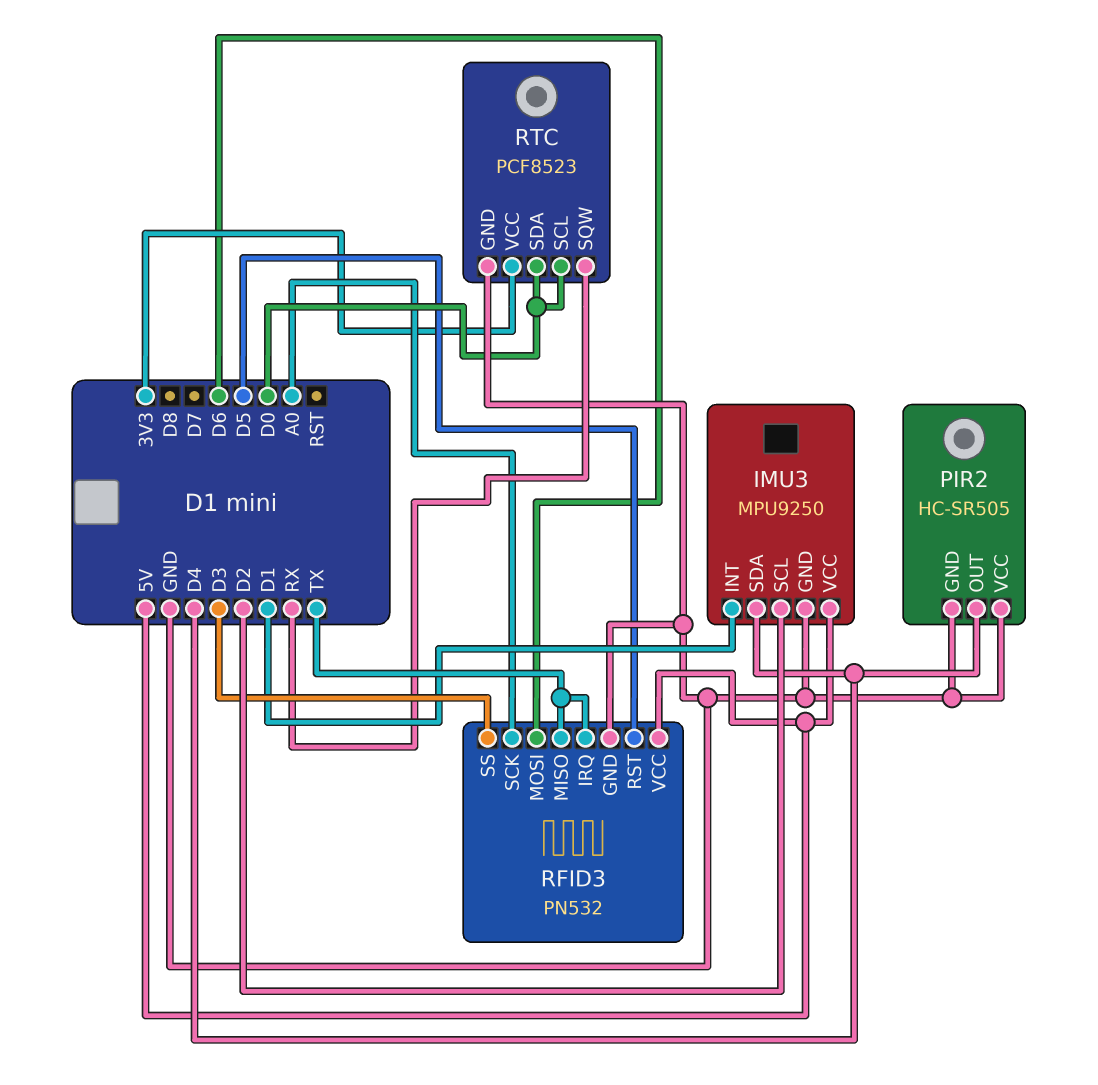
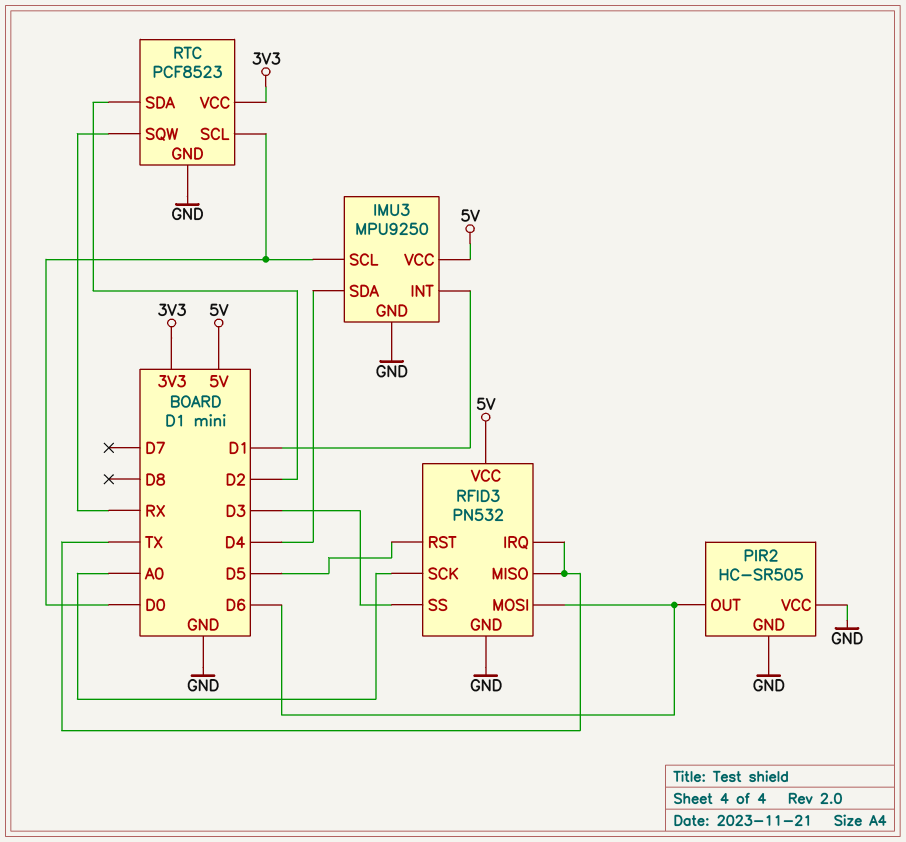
IMU3 pin SCL: D2 -> D0
PIR2 pin OUT: D4 -> D6
RTC pin SDA: D0 -> D2

